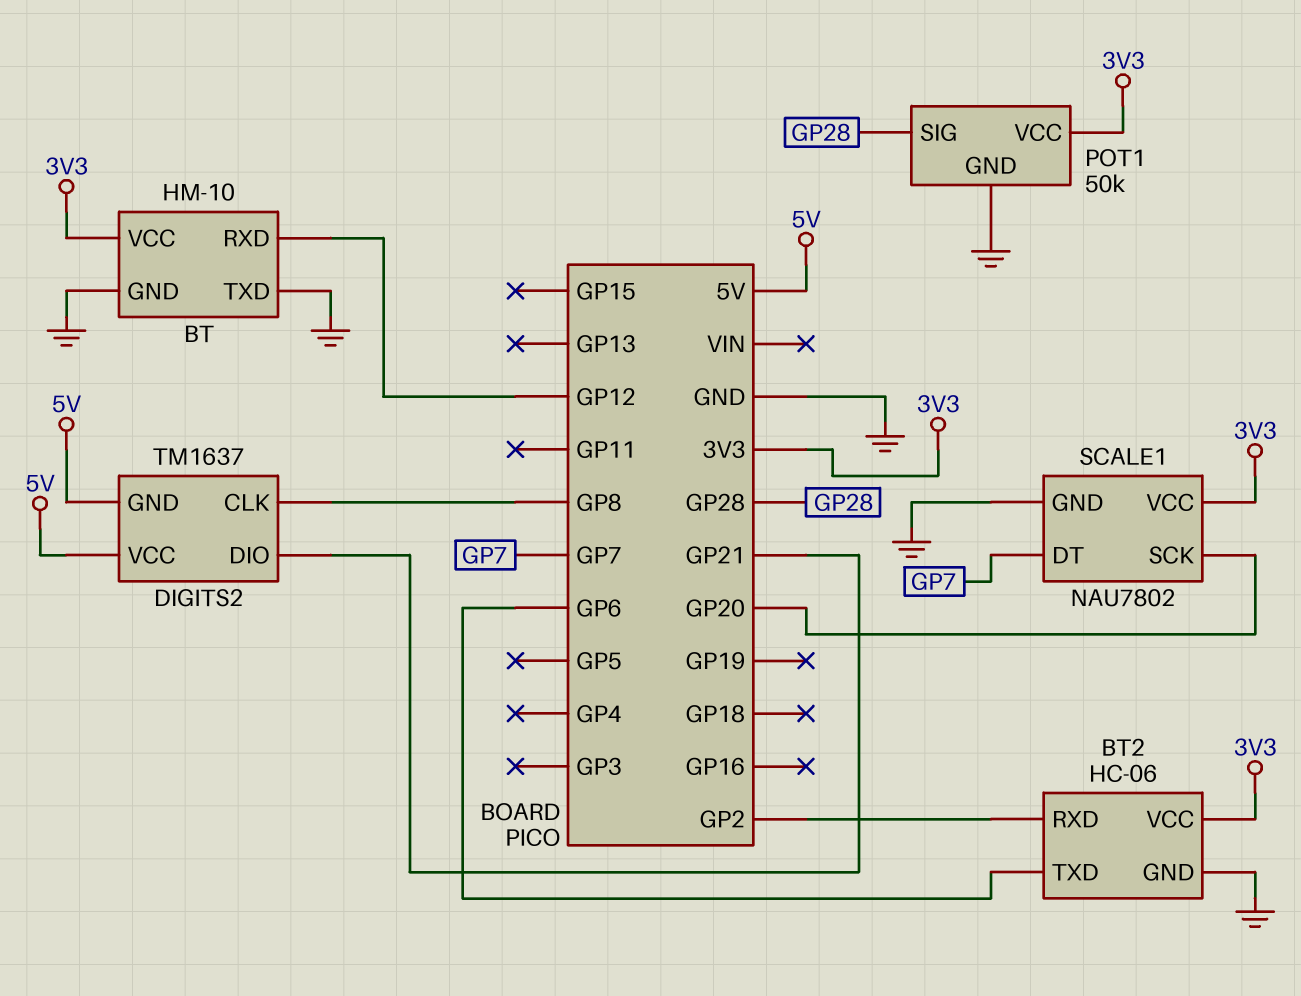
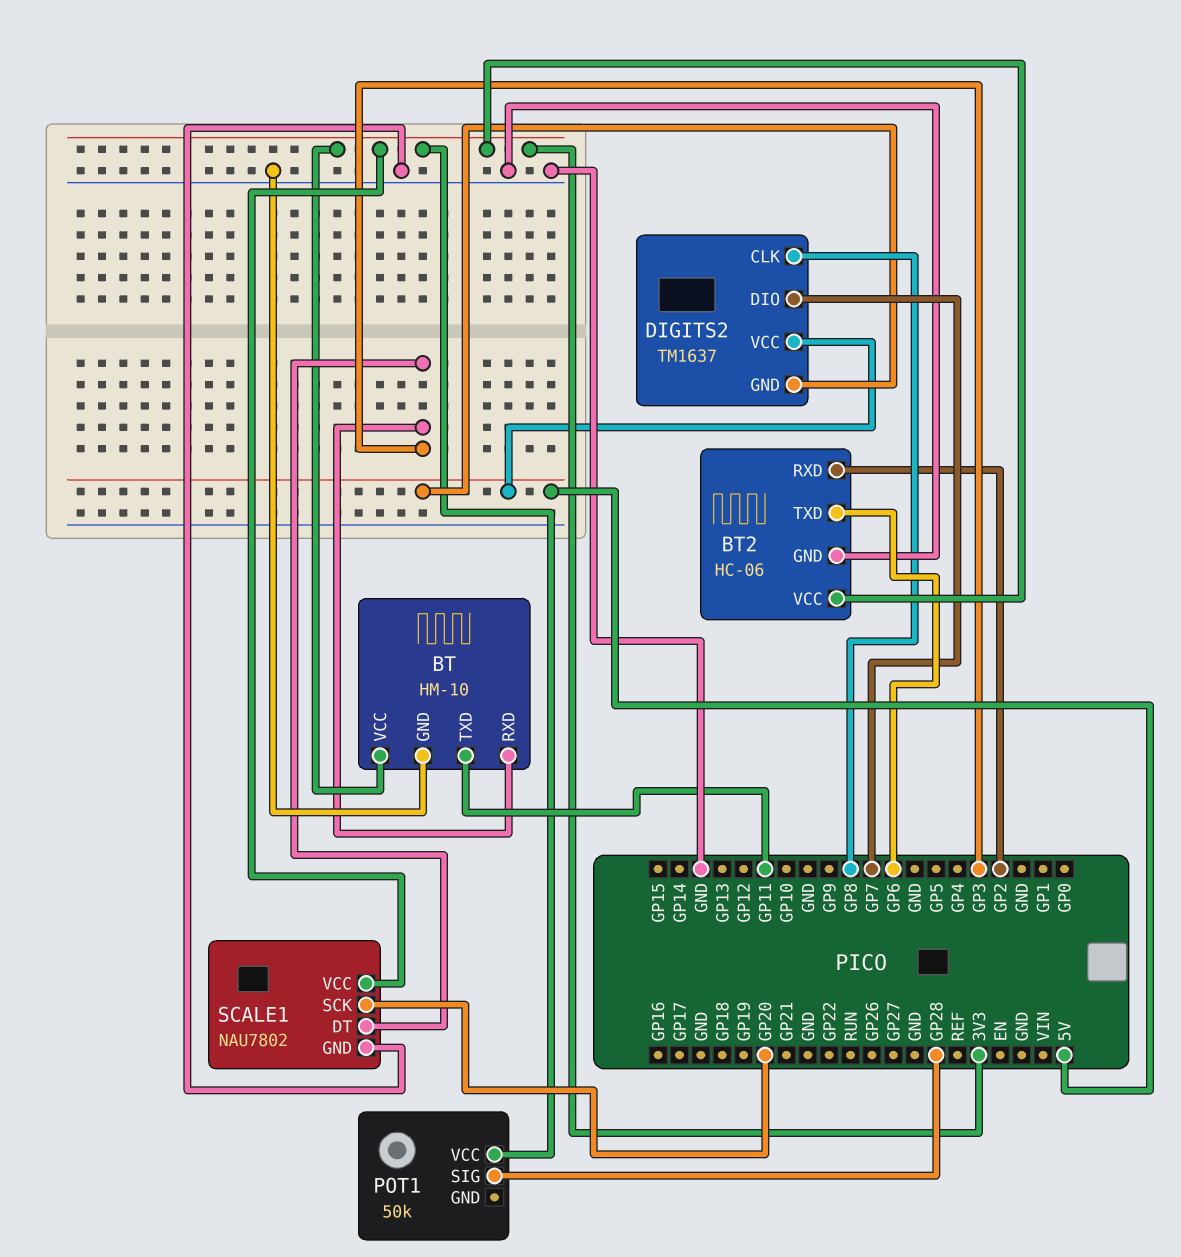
BT pin RXD: GP12 -> GP3
BT pin TXD: GND -> GP11
DIGITS2 pin DIO: GP21 -> GP7
POT1 pin GND: GND -> none
SCALE1 pin DT: GP7 -> GP3

